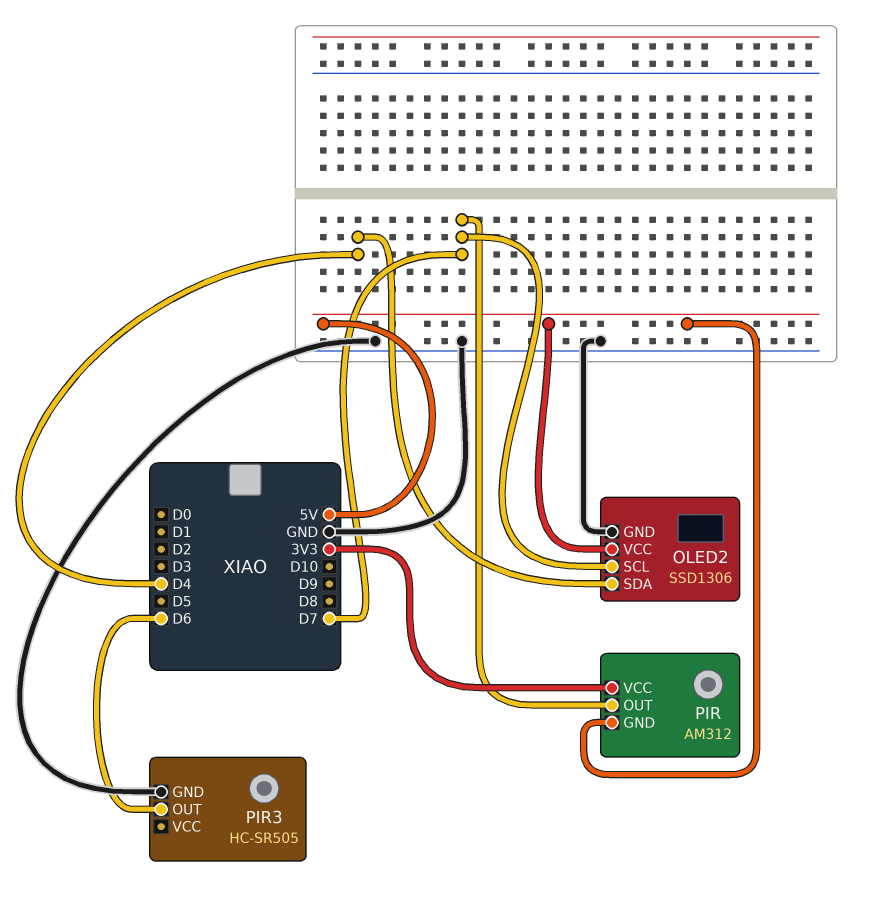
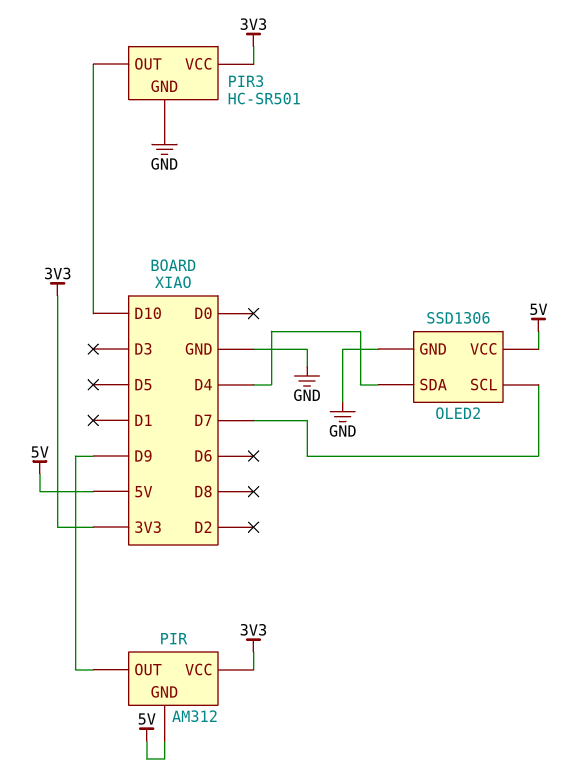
PIR pin OUT: D7 -> D9
PIR3: HC-SR505 -> HC-SR501
PIR3 pin OUT: D6 -> D10
PIR3 pin VCC: none -> 3V3

